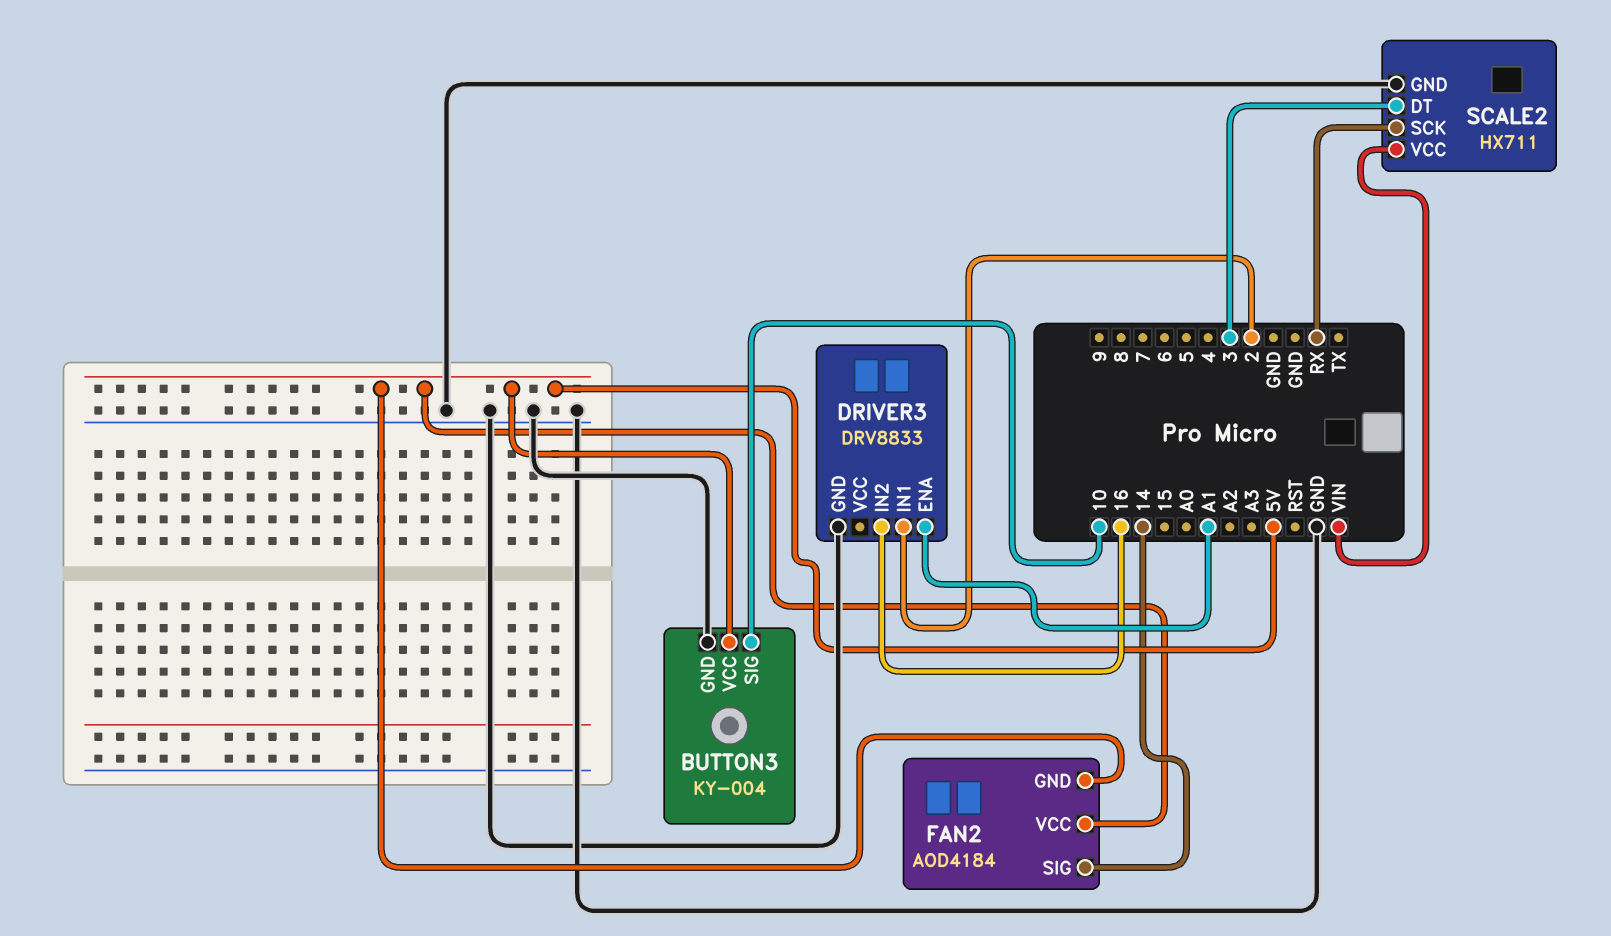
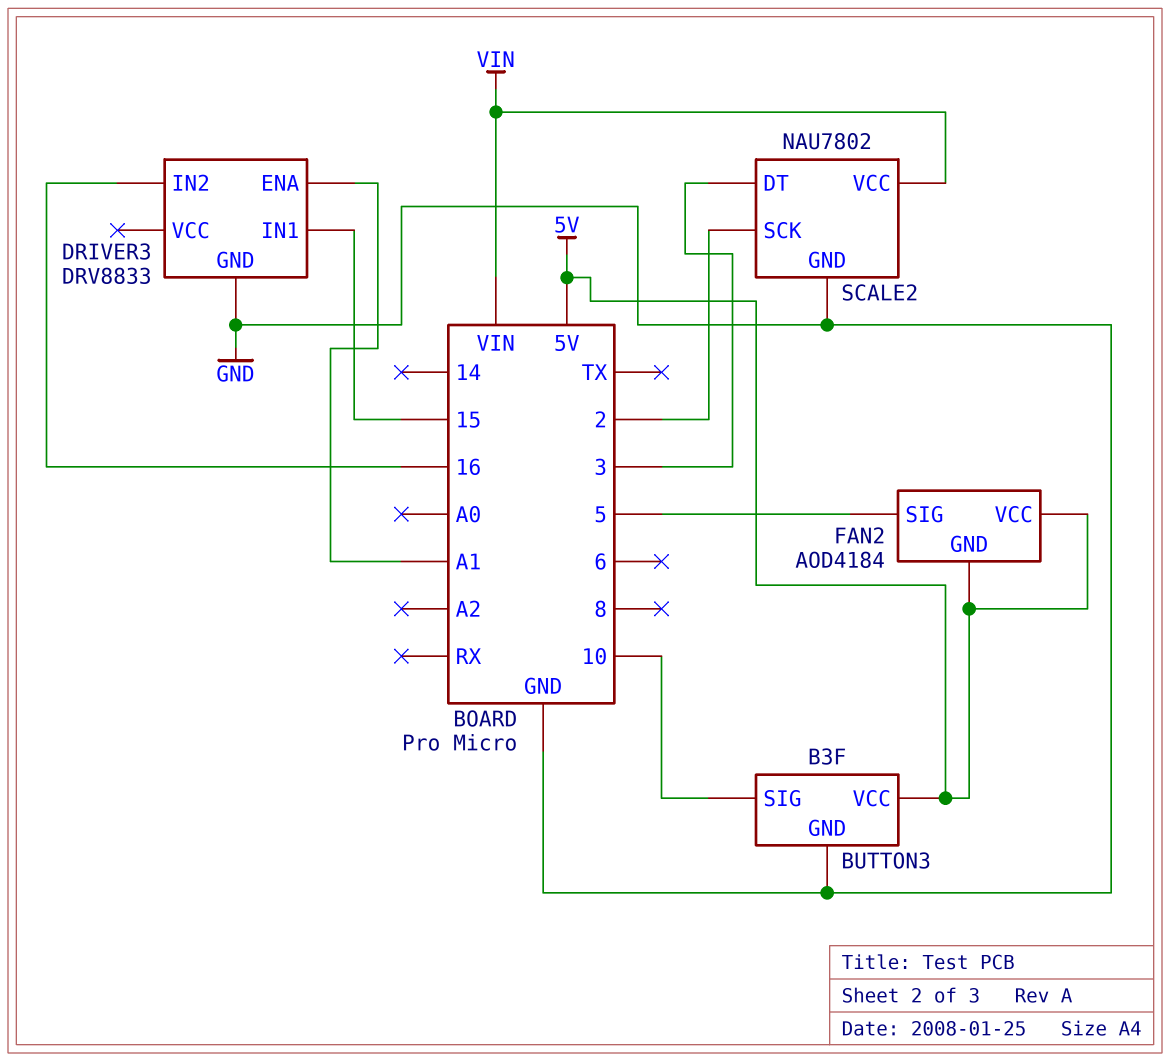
BUTTON3: KY-004 -> B3F
DRIVER3 pin IN1: 2 -> 15
FAN2 pin SIG: 14 -> 5
SCALE2: HX711 -> NAU7802
SCALE2 pin SCK: RX -> 2

